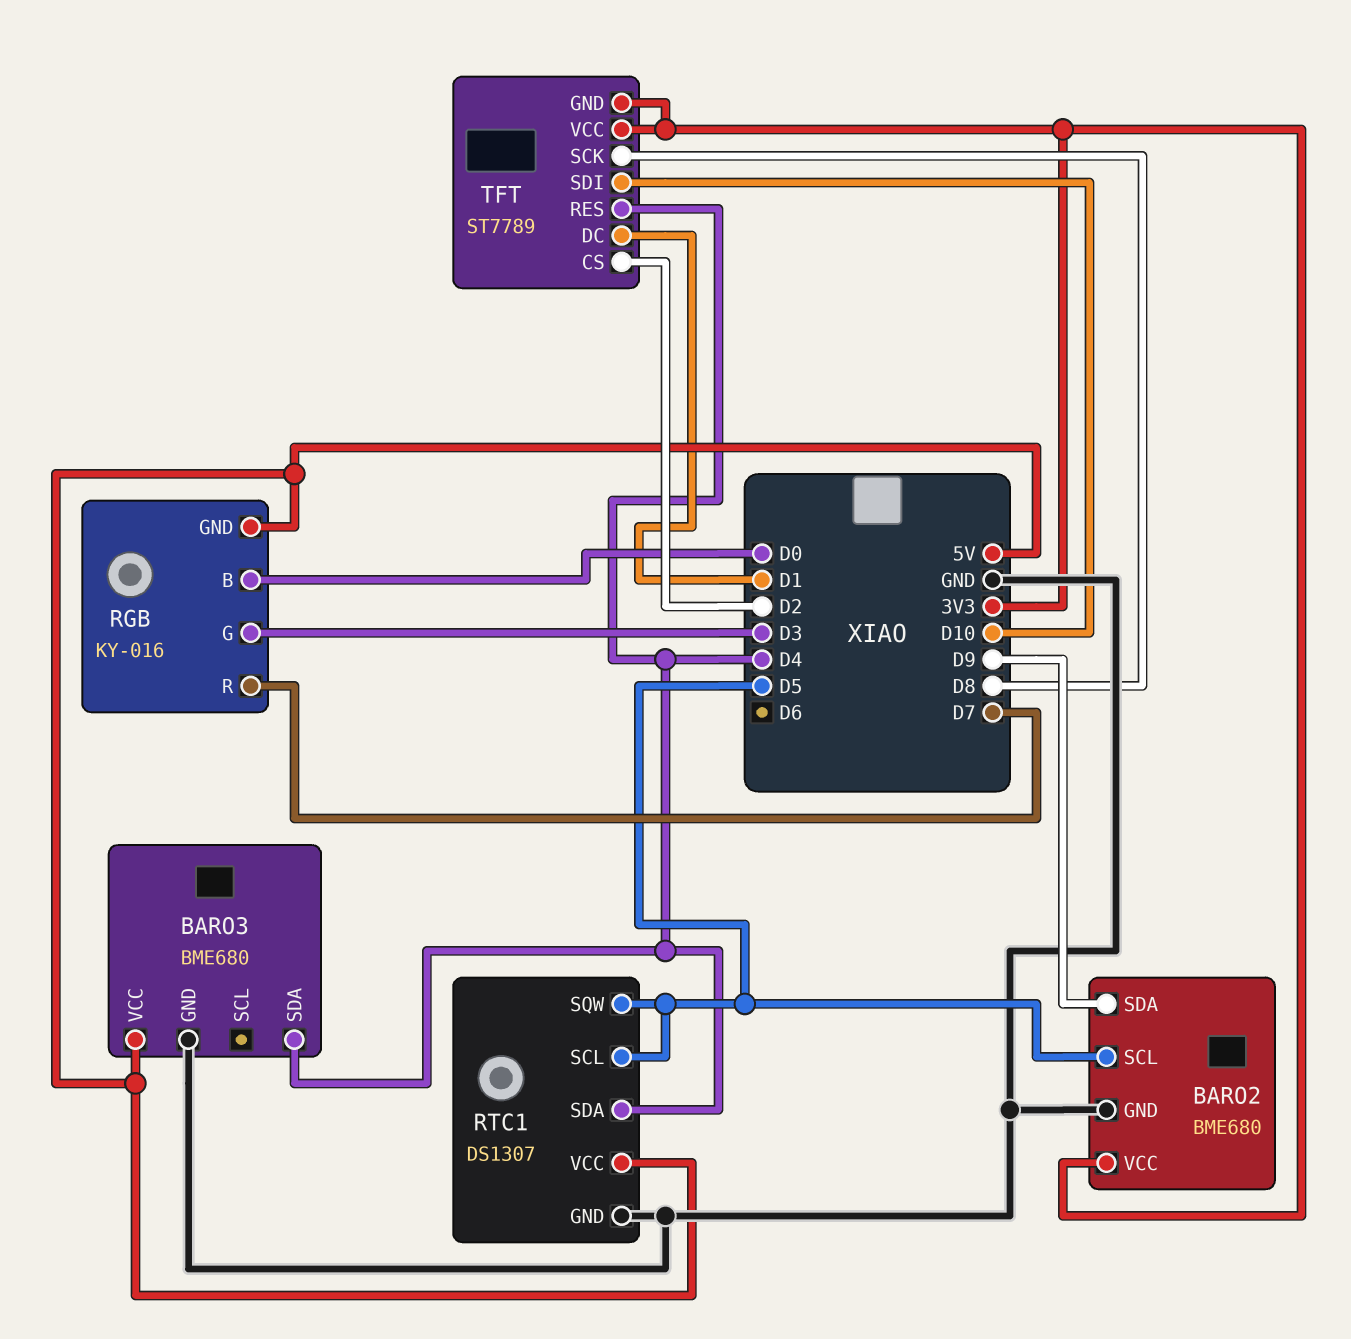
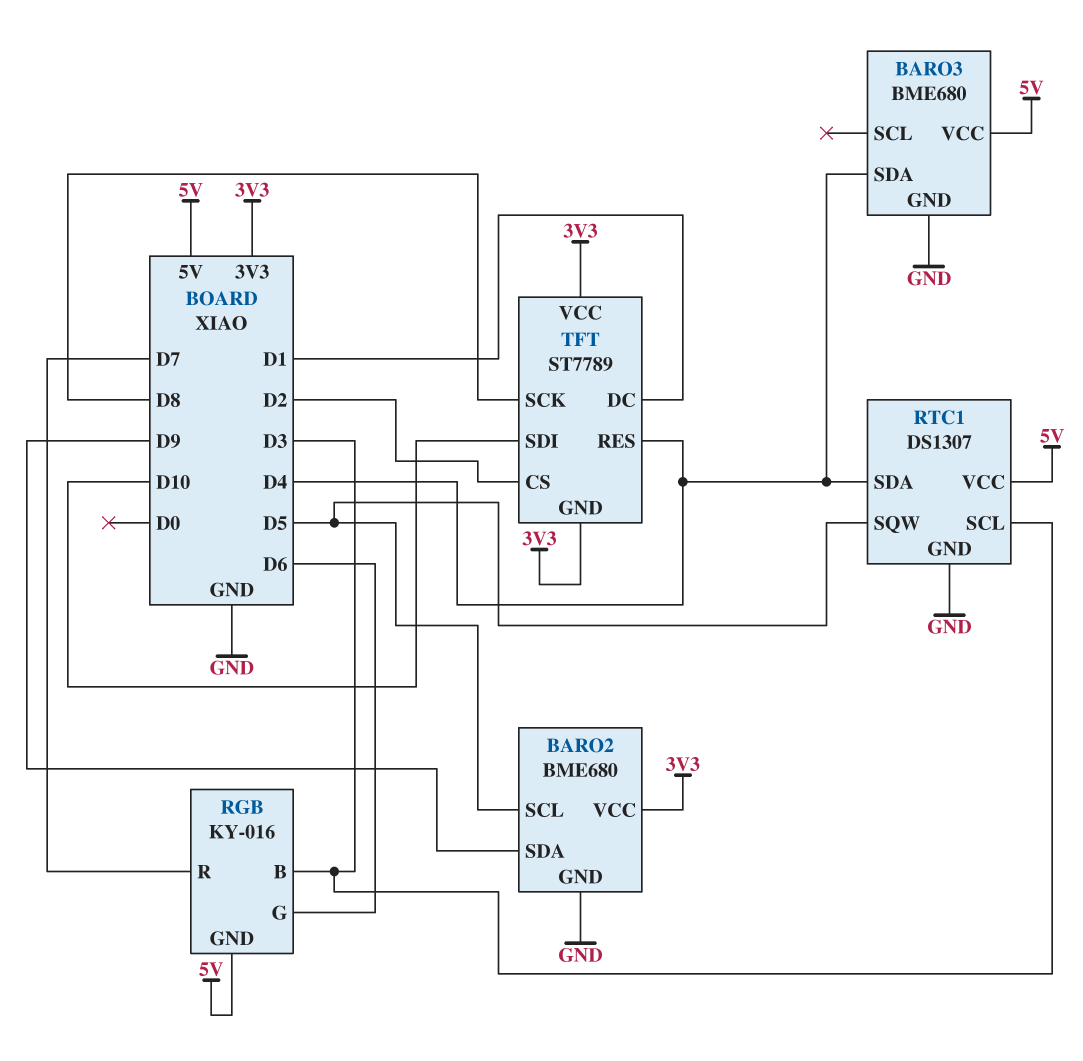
RGB pin B: D0 -> D3
RGB pin G: D3 -> D6
RTC1 pin SCL: D5 -> D3

